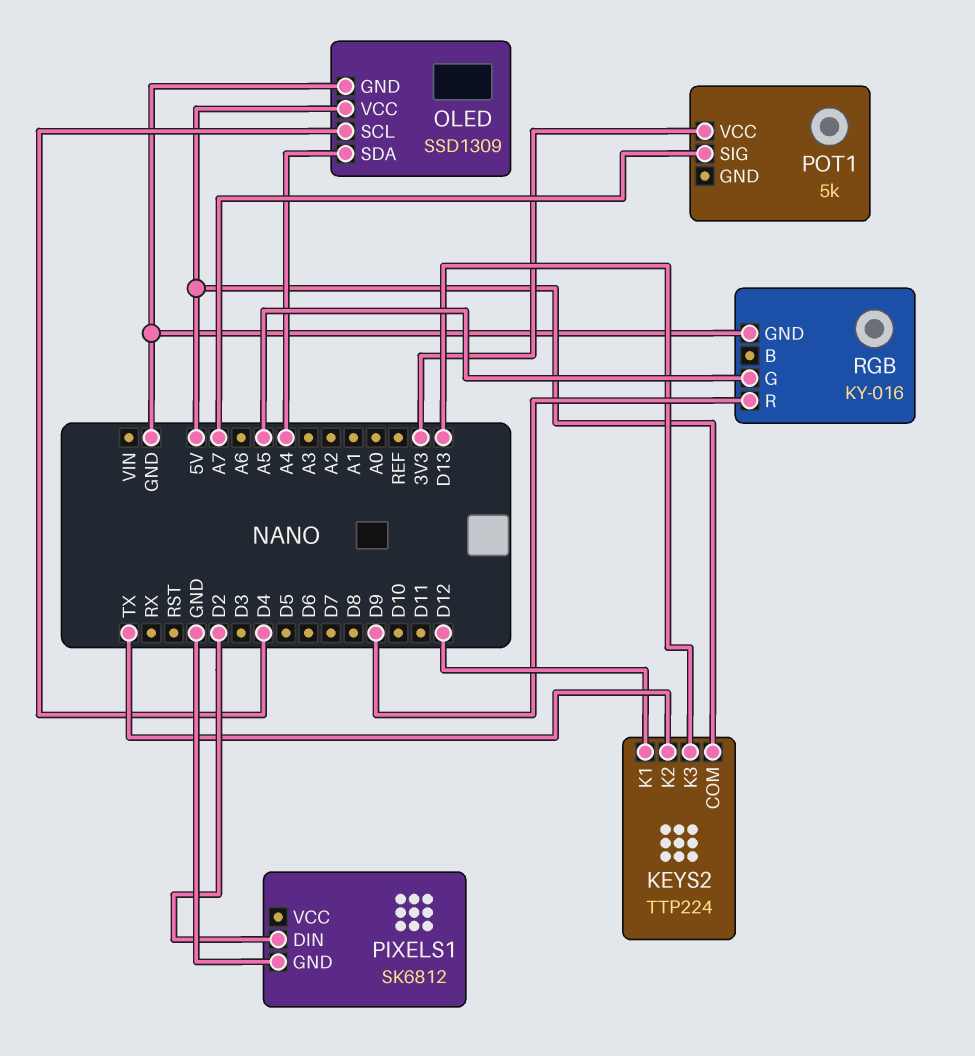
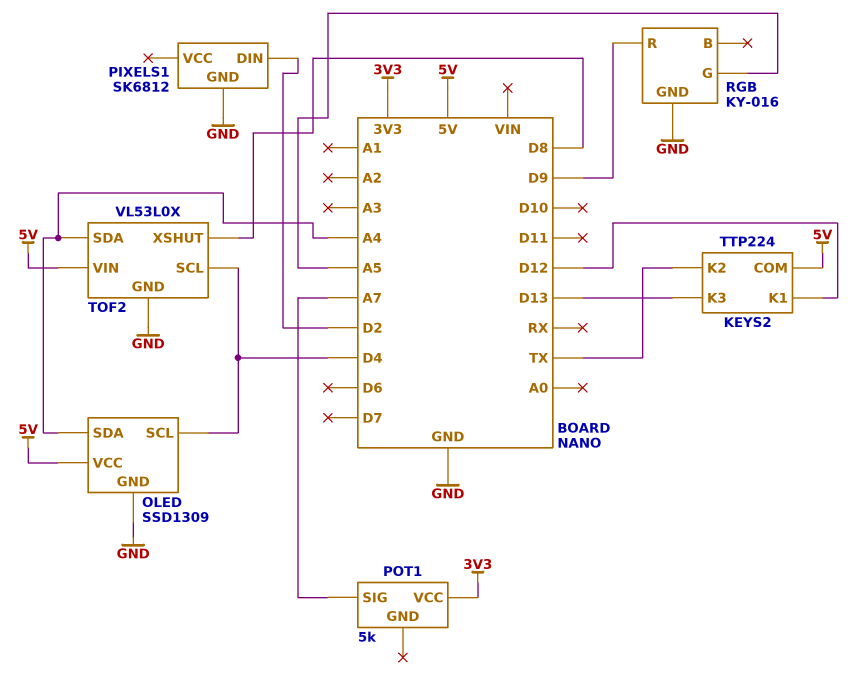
TOF2: none -> VL53L0X
TOF2 pin GND: none -> GND
TOF2 pin SCL: none -> D4
TOF2 pin SDA: none -> A4
TOF2 pin VIN: none -> 5V
TOF2 pin XSHUT: none -> D8

